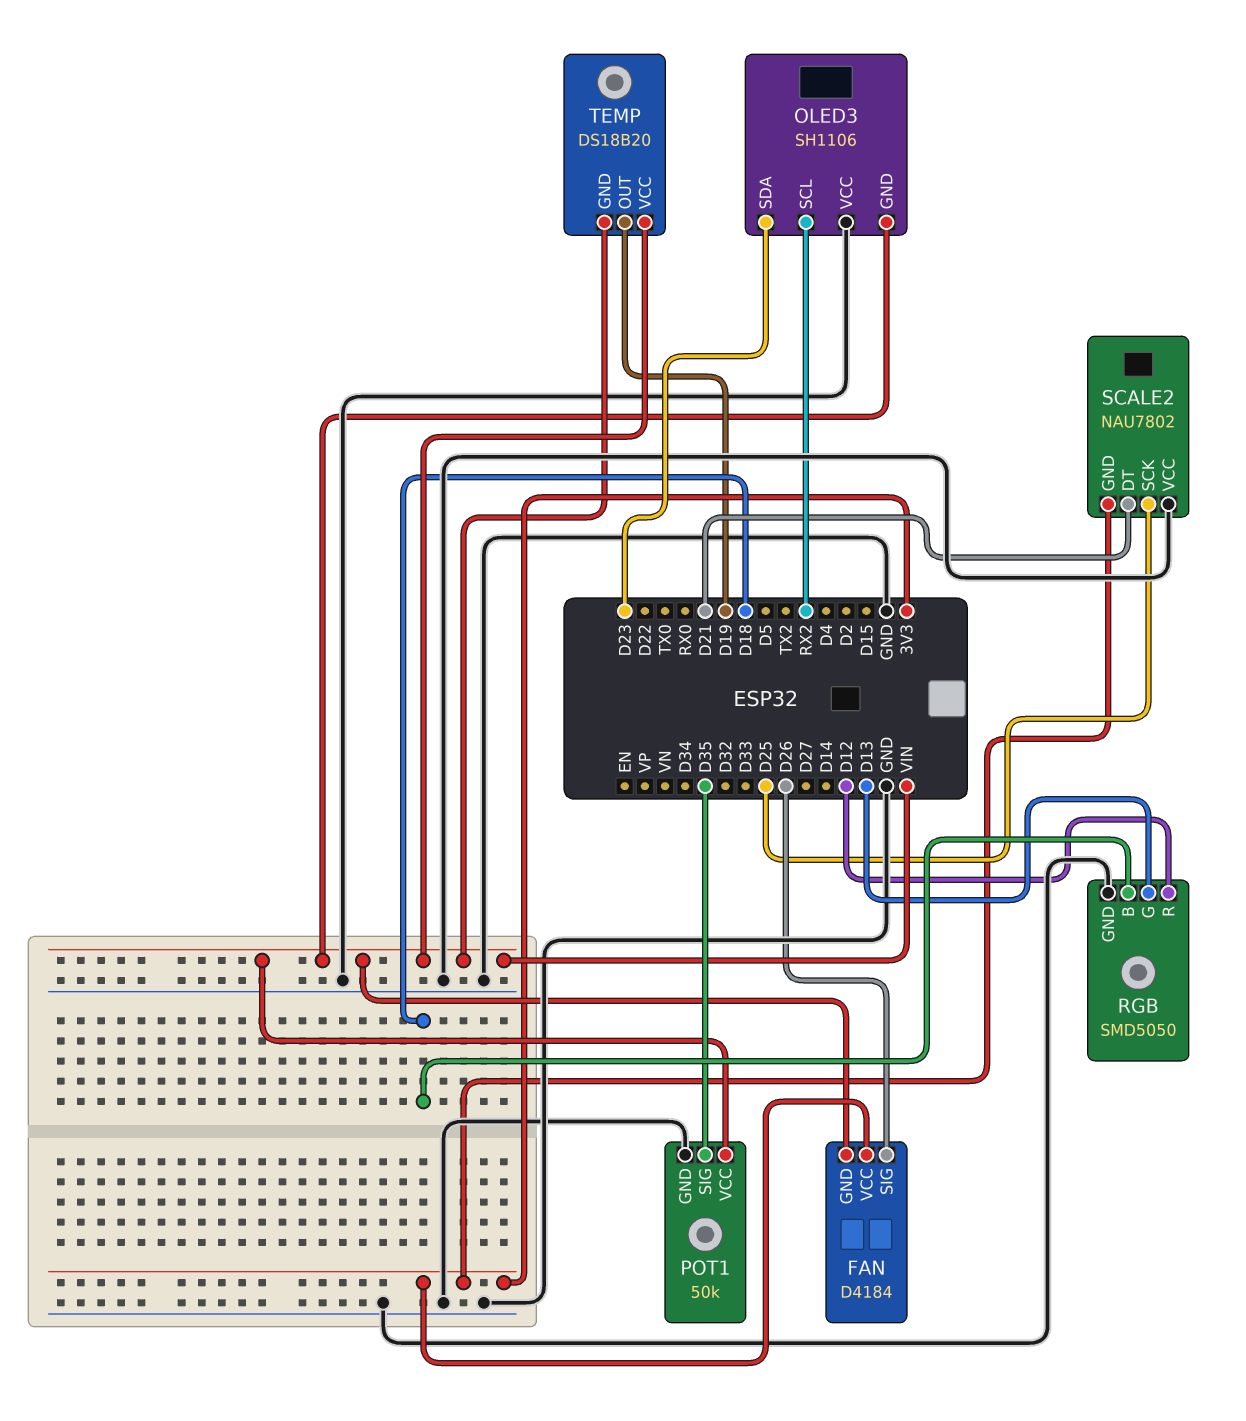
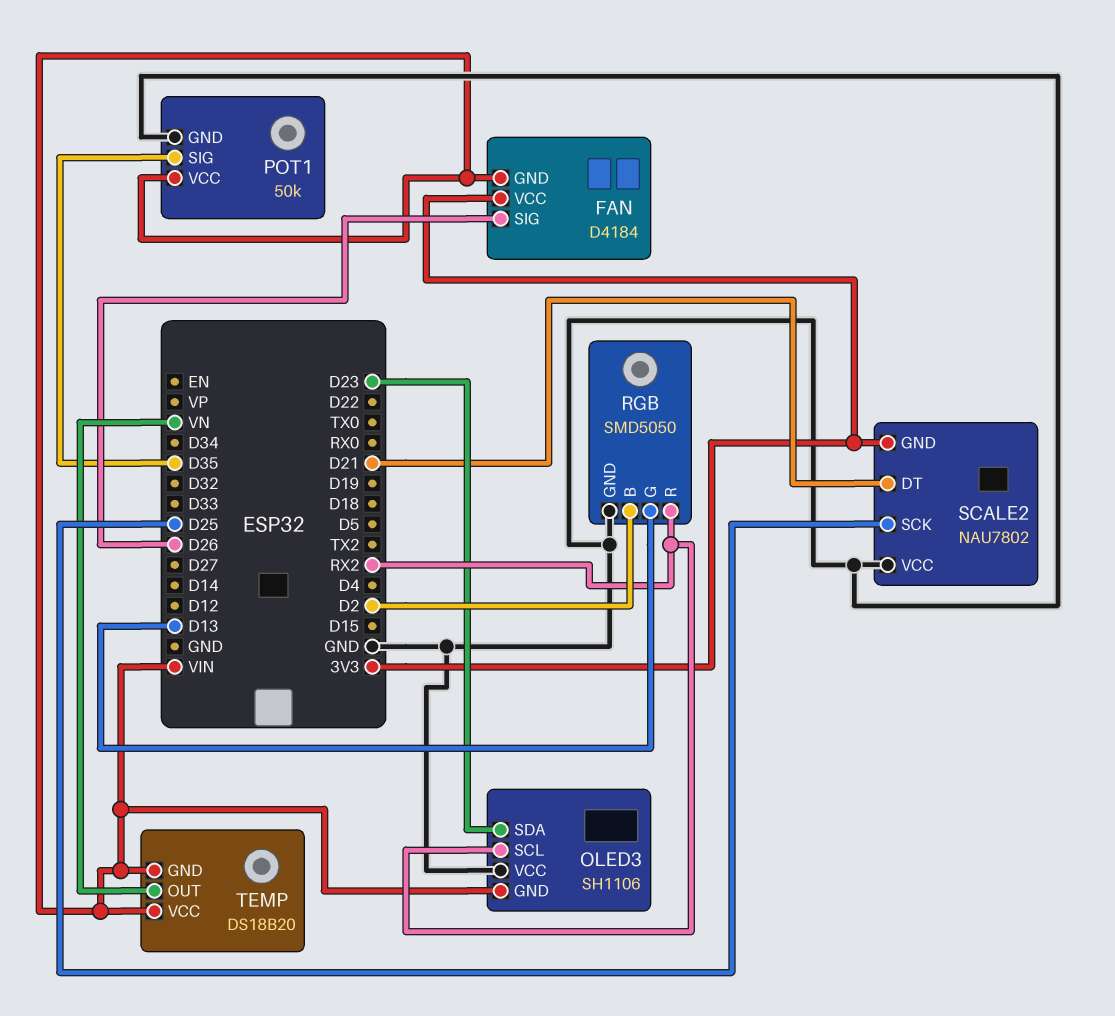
RGB pin B: D18 -> D2
RGB pin R: D12 -> RX2
TEMP pin OUT: D19 -> VN

